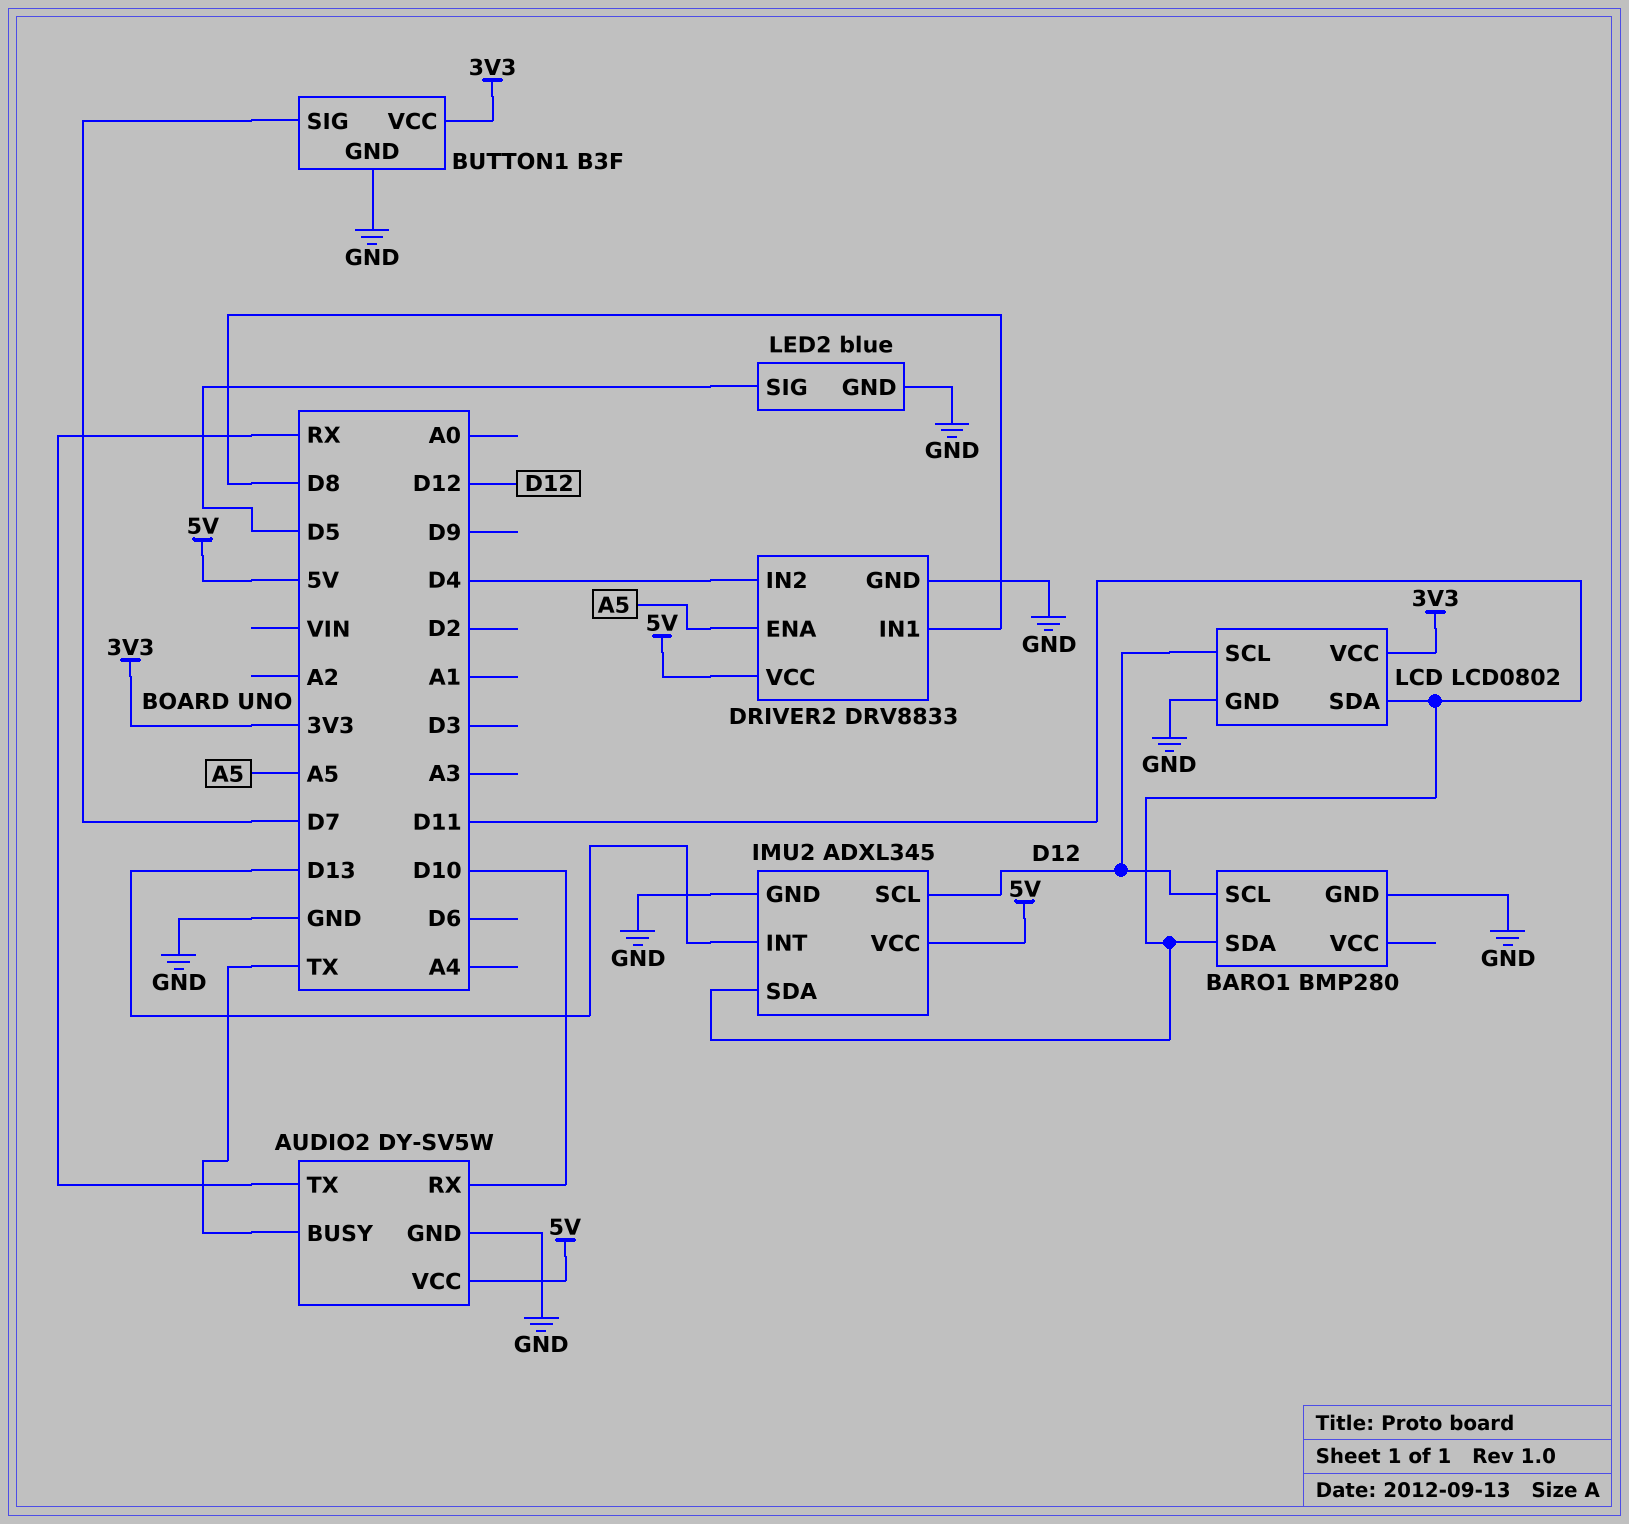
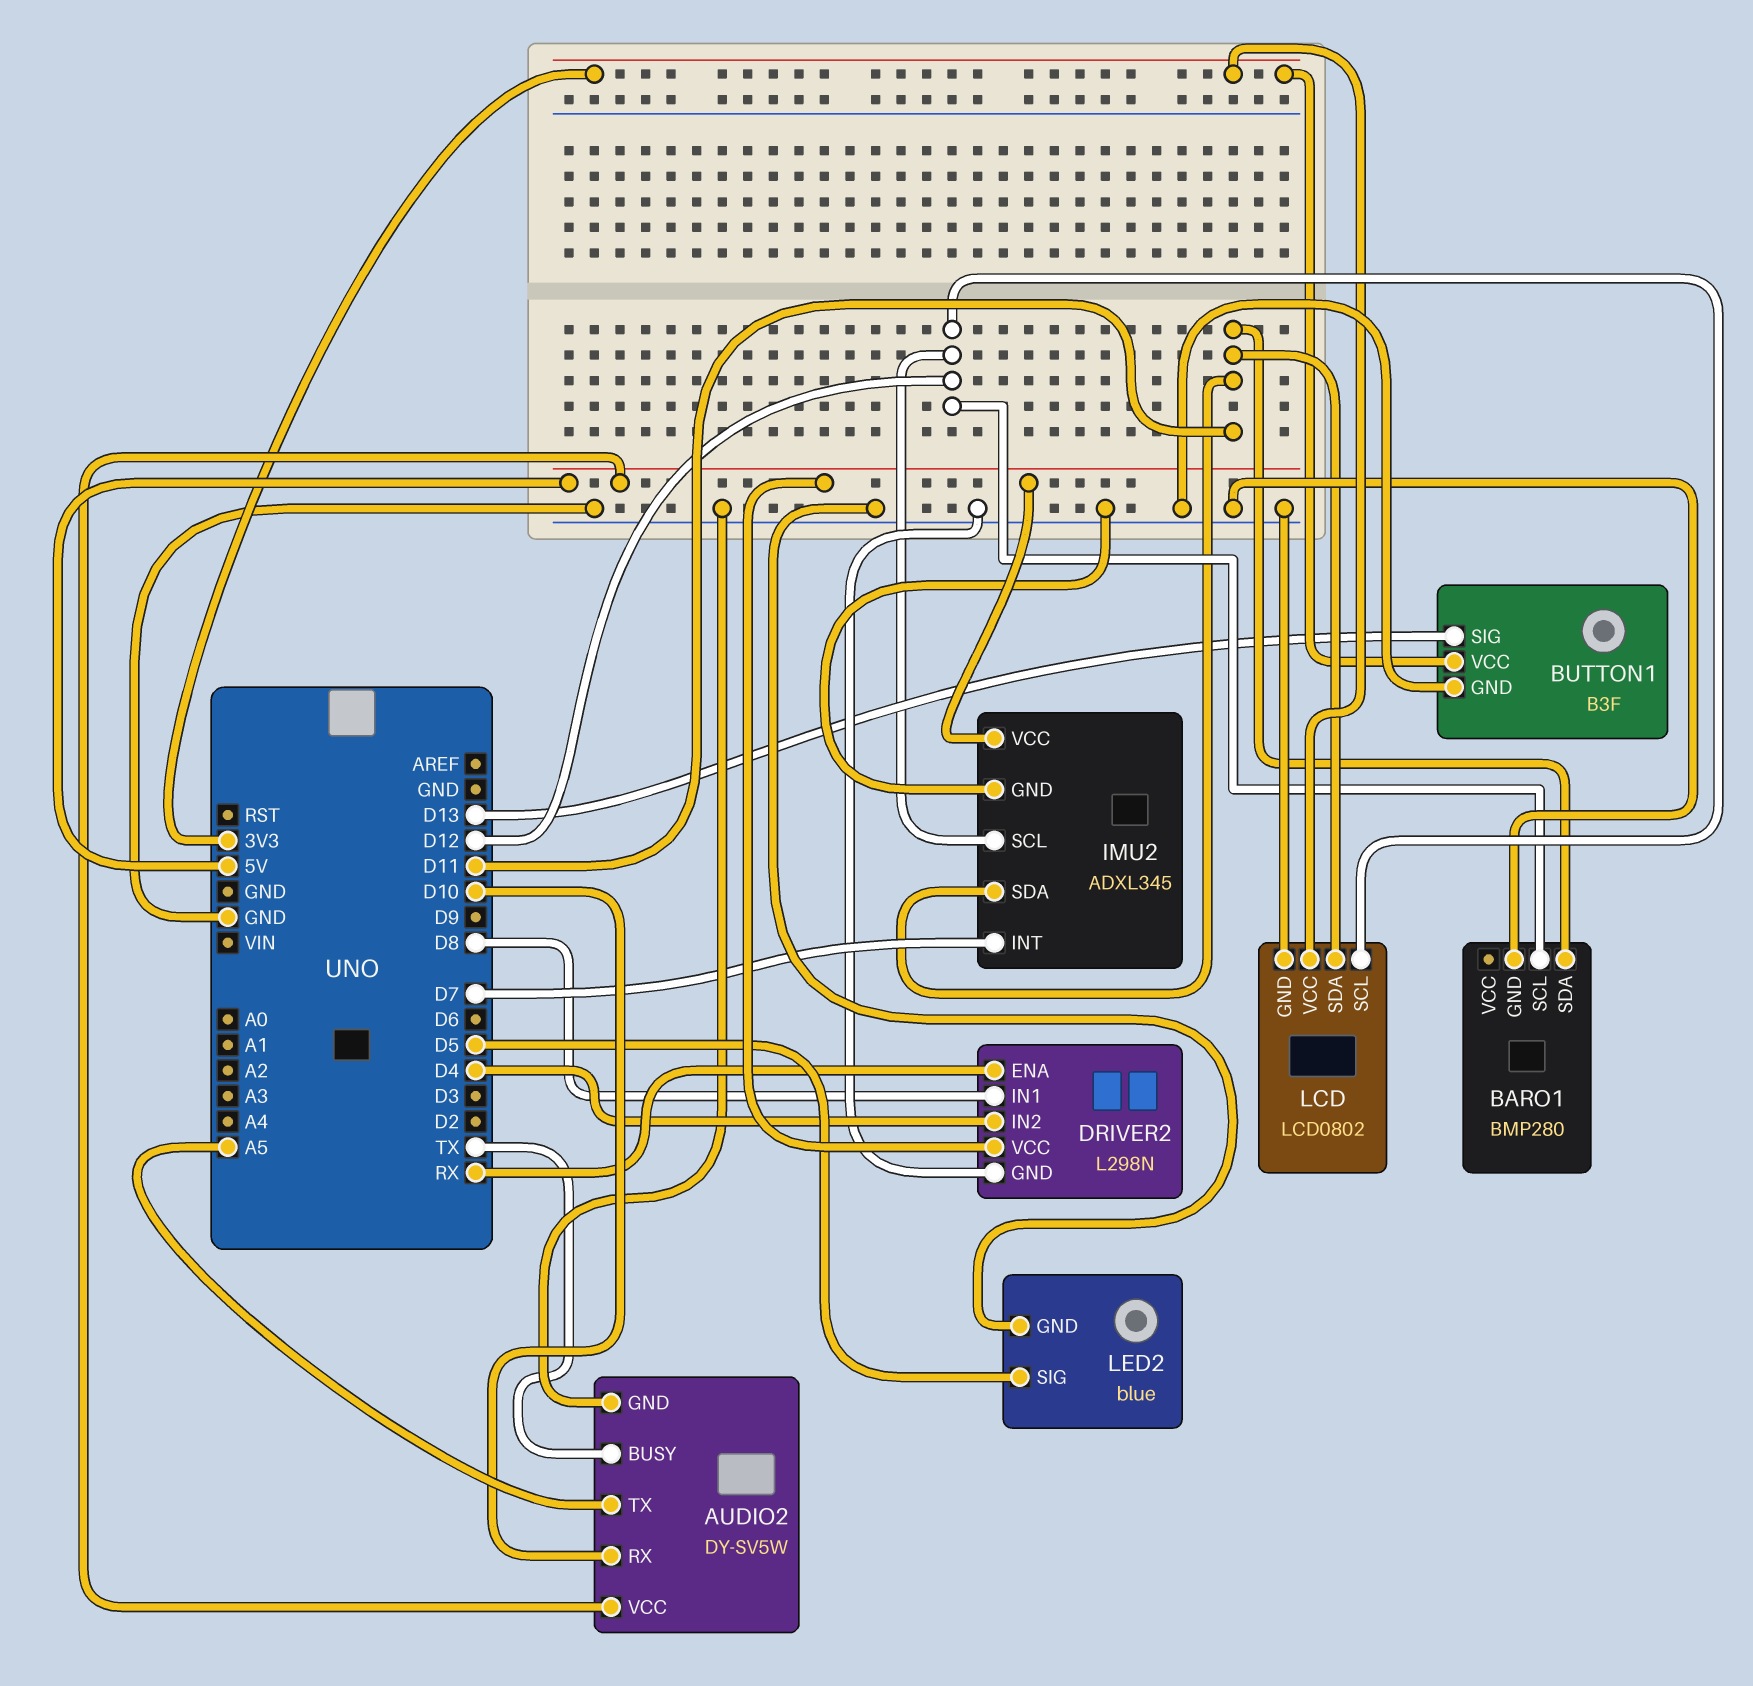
AUDIO2 pin TX: RX -> A5
BUTTON1 pin SIG: D7 -> D13
DRIVER2: DRV8833 -> L298N
DRIVER2 pin ENA: A5 -> RX
IMU2 pin INT: D13 -> D7

